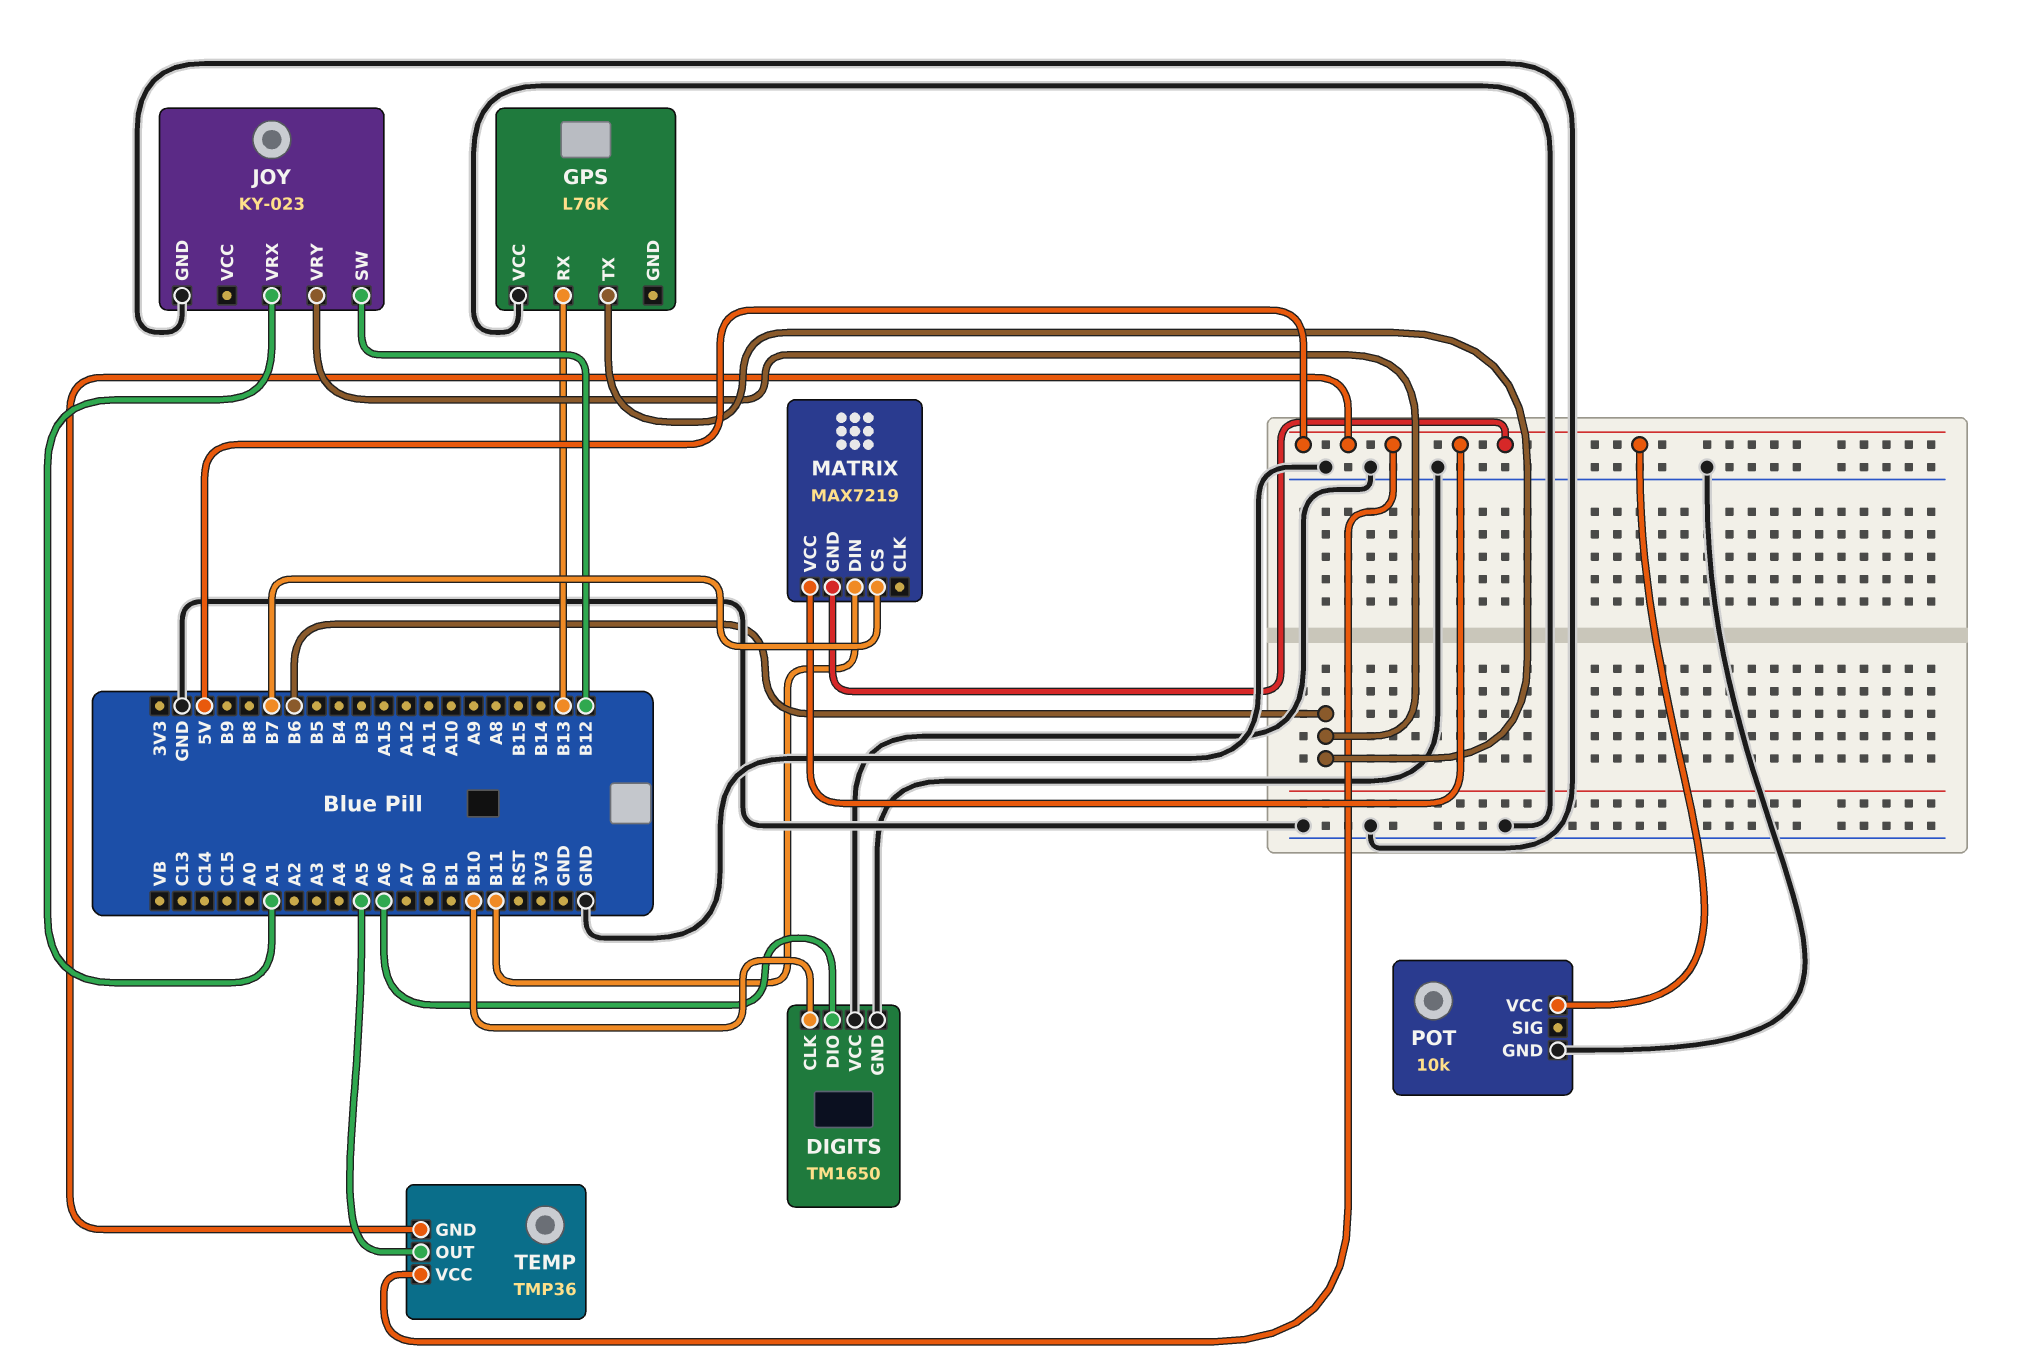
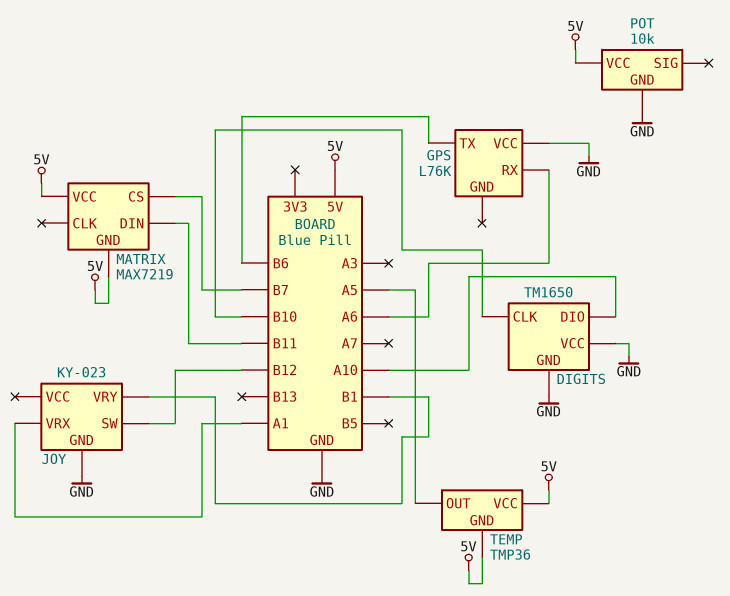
DIGITS pin DIO: A6 -> A10
GPS pin RX: B13 -> A6
JOY pin VRY: B6 -> B1

